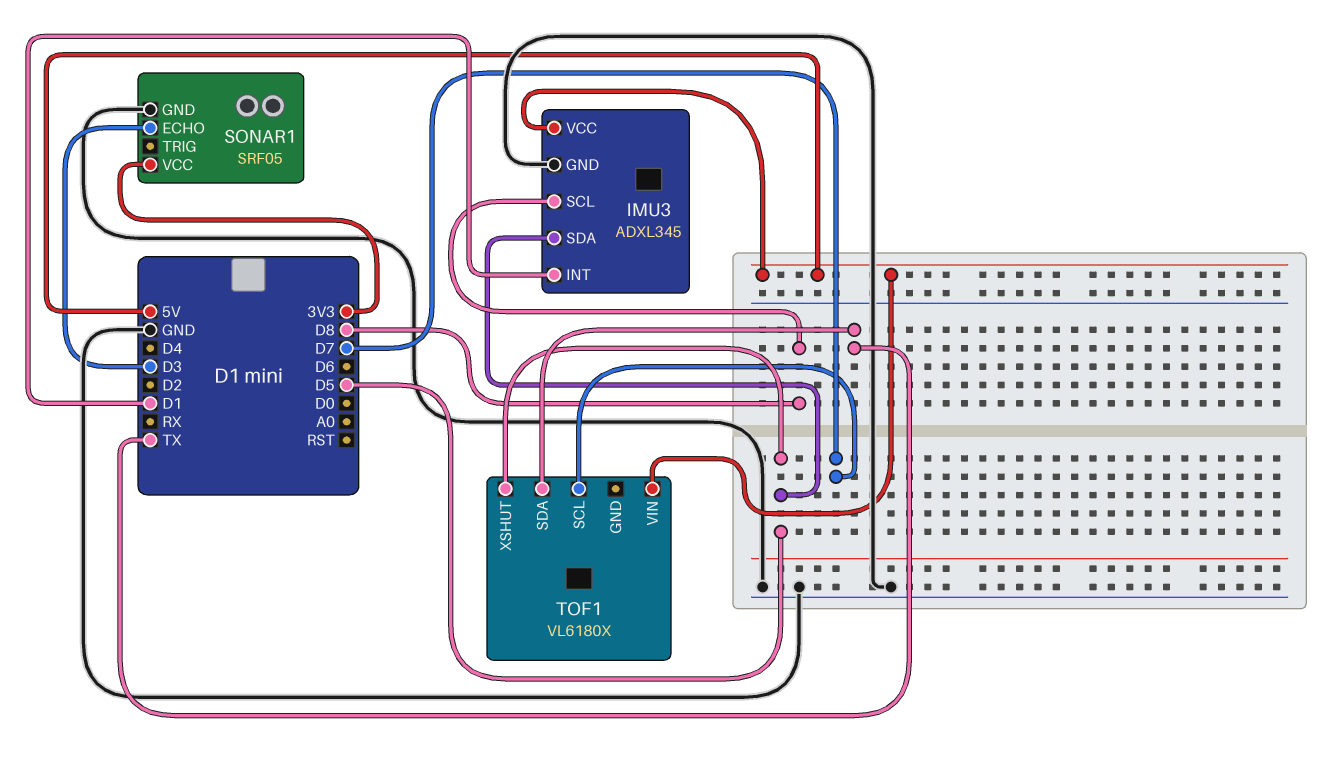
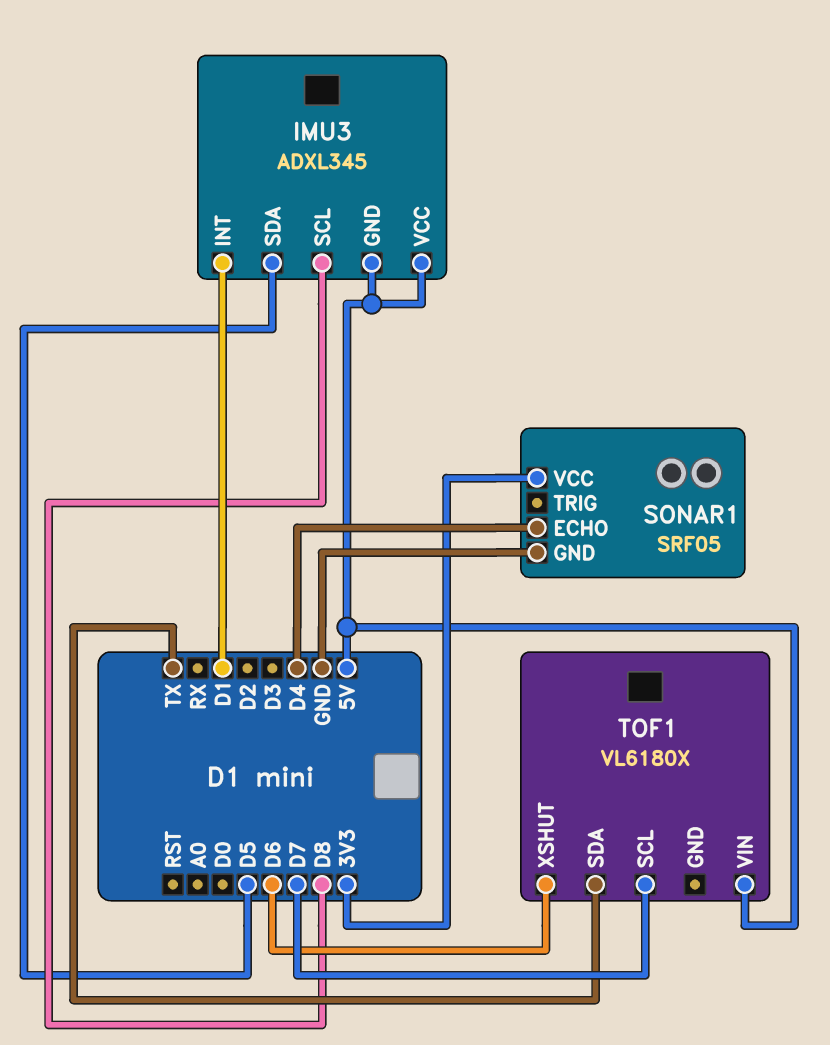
IMU3 pin GND: GND -> 5V
SONAR1 pin ECHO: D3 -> D4
TOF1 pin XSHUT: D5 -> D6

